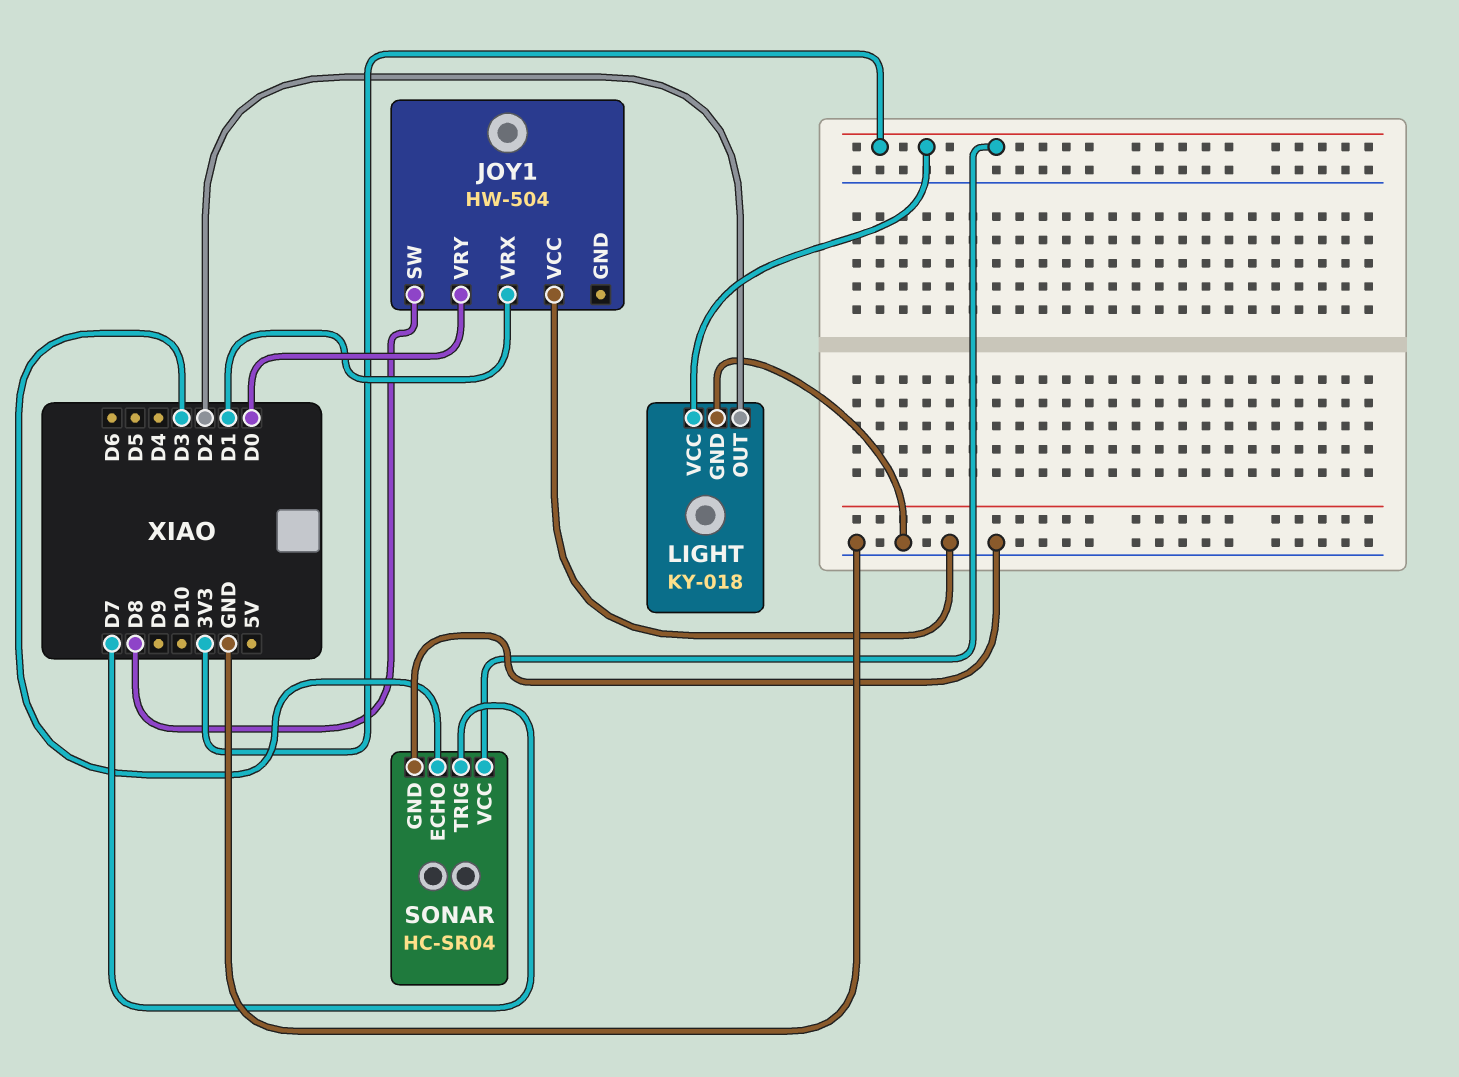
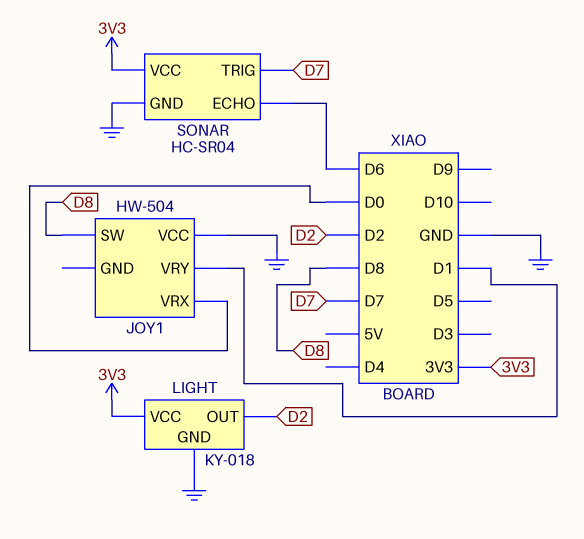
JOY1 pin VRX: D1 -> D0
JOY1 pin VRY: D0 -> D1
SONAR pin ECHO: D3 -> D6

